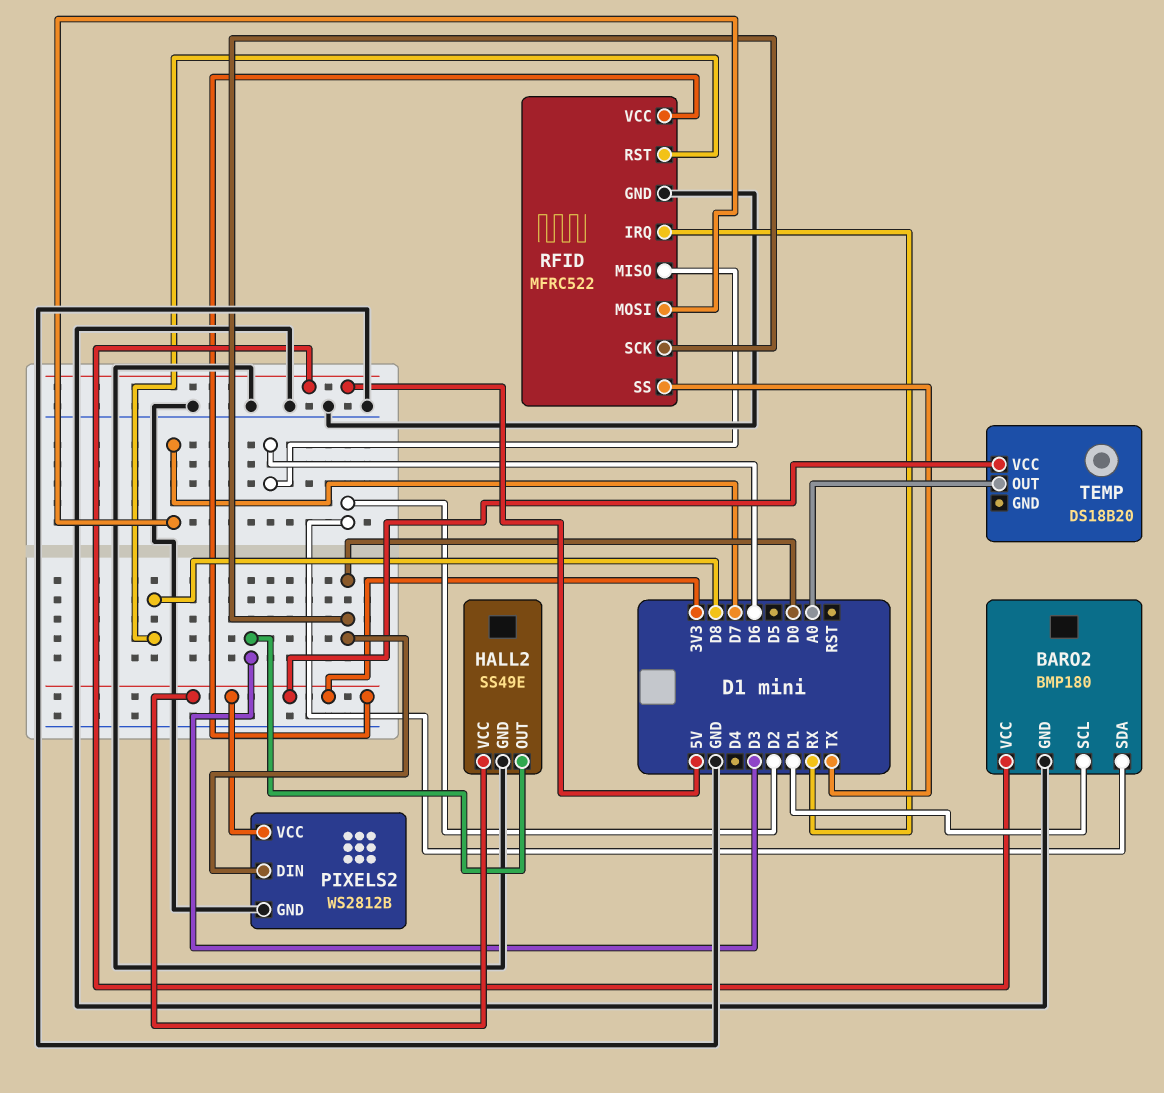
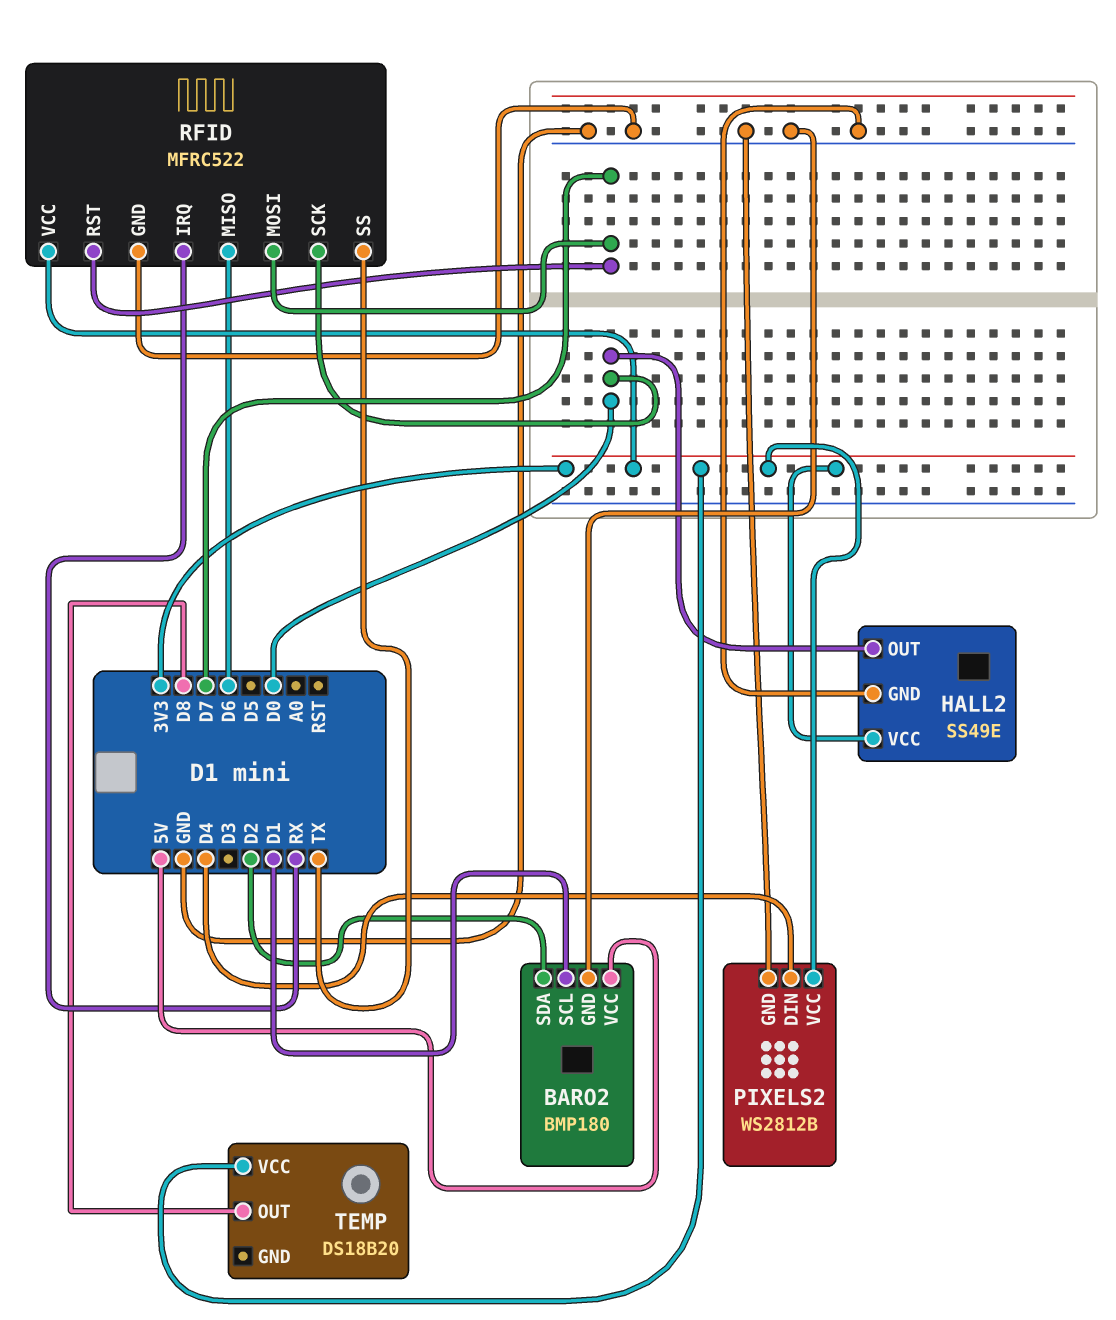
HALL2 pin OUT: D3 -> D0
PIXELS2 pin DIN: D0 -> D4
RFID pin RST: D8 -> D7
TEMP pin OUT: A0 -> D8

